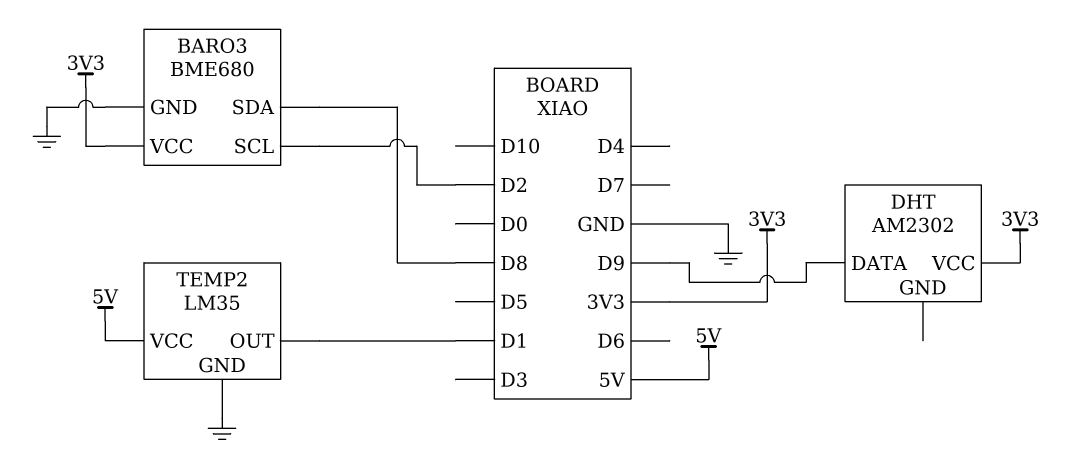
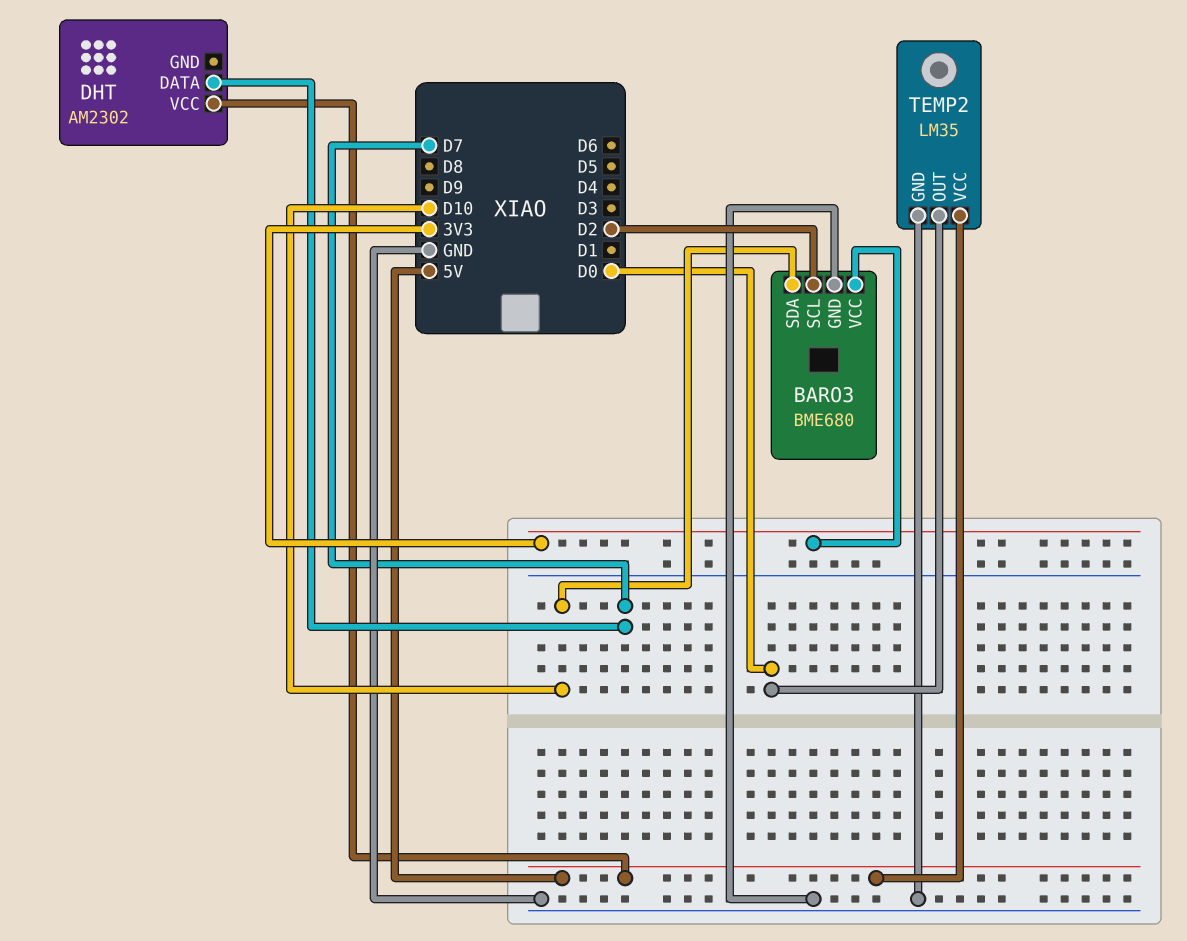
BARO3 pin SDA: D8 -> D10
DHT pin DATA: D9 -> D7
DHT pin VCC: 3V3 -> 5V
TEMP2 pin OUT: D1 -> D0

